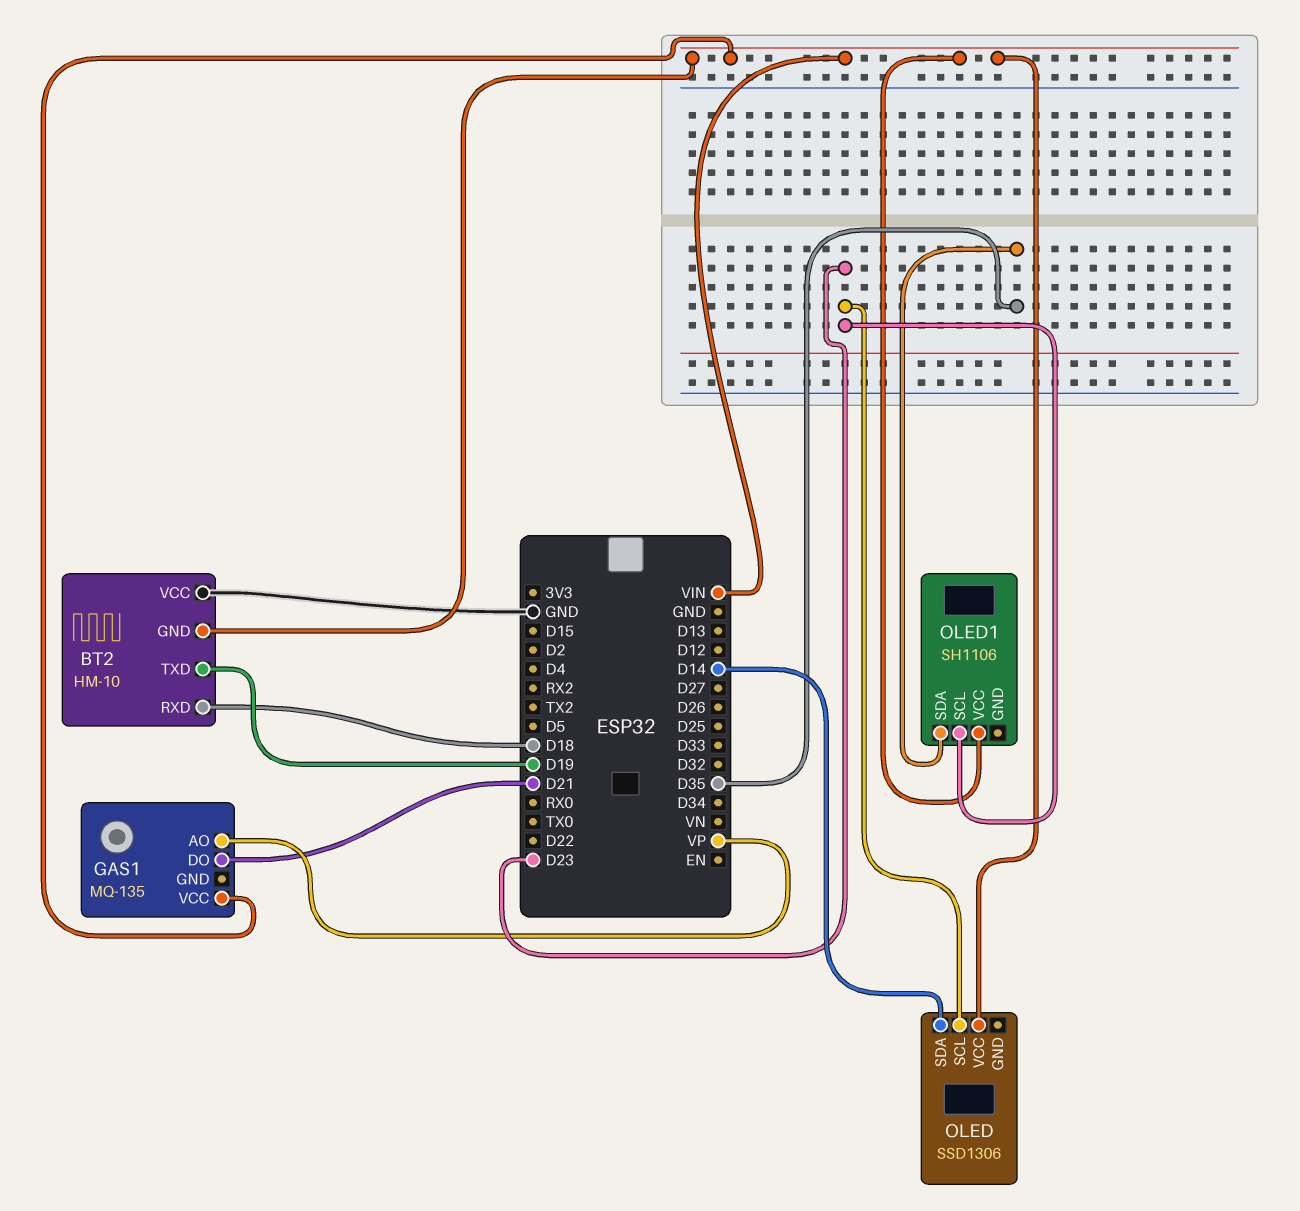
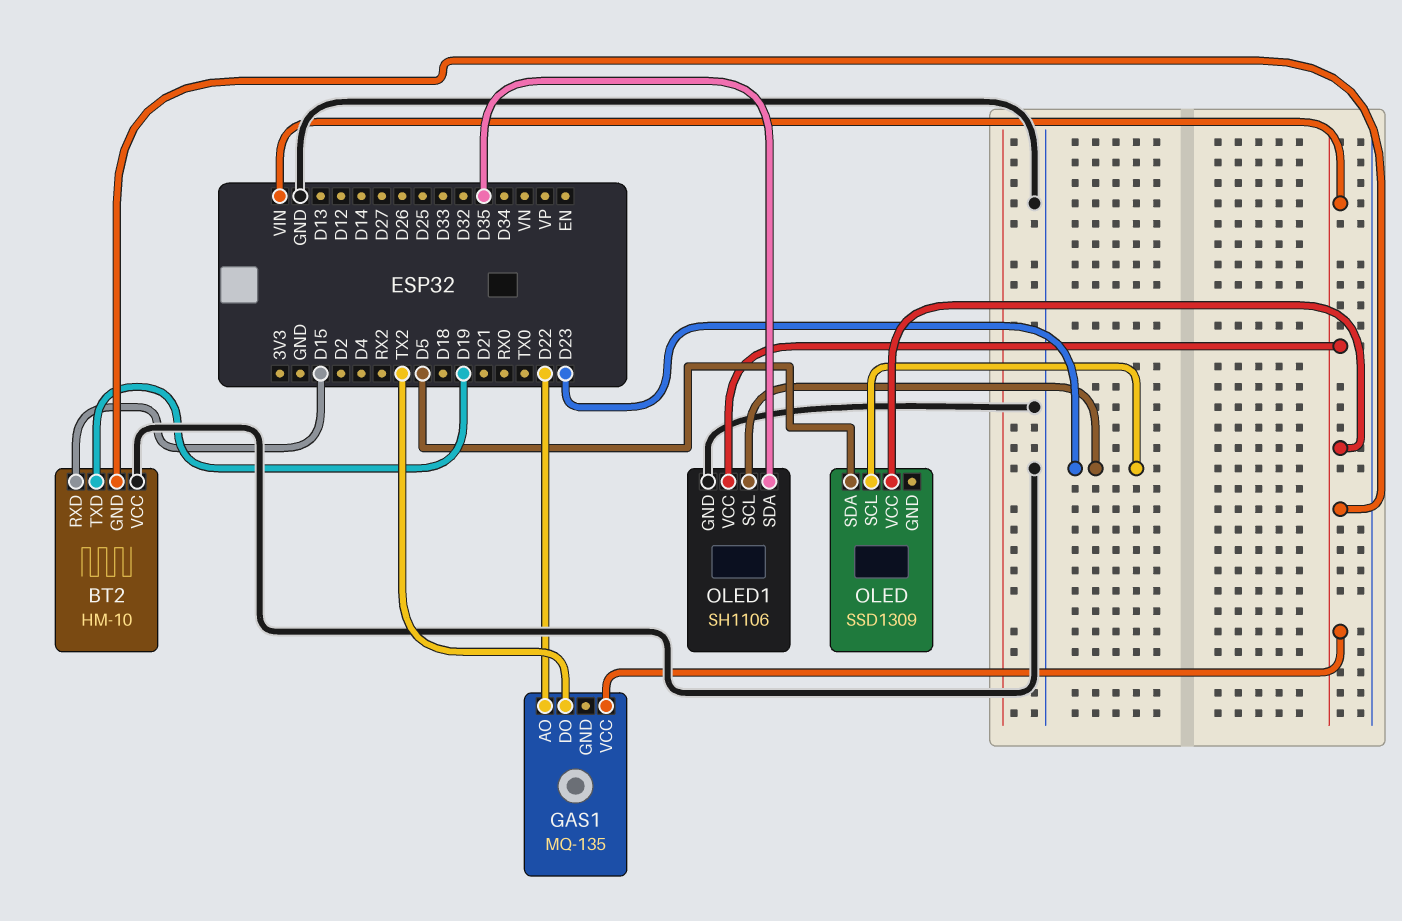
BT2 pin RXD: D18 -> D15
GAS1 pin AO: VP -> D22
GAS1 pin DO: D21 -> TX2
OLED: SSD1306 -> SSD1309
OLED pin SDA: D14 -> D5
OLED1 pin GND: none -> GND

